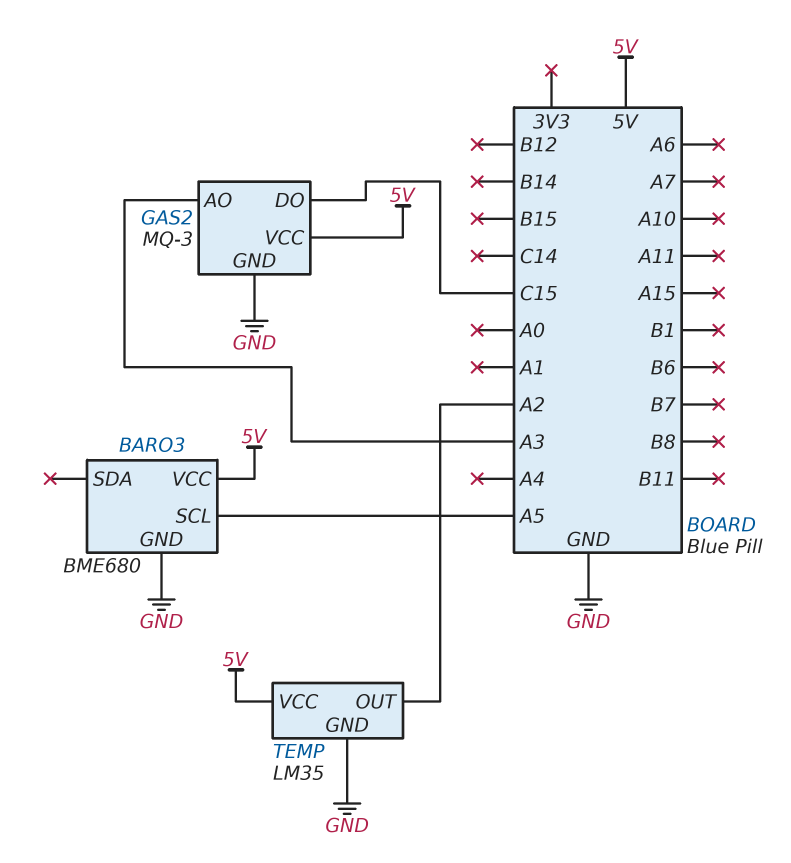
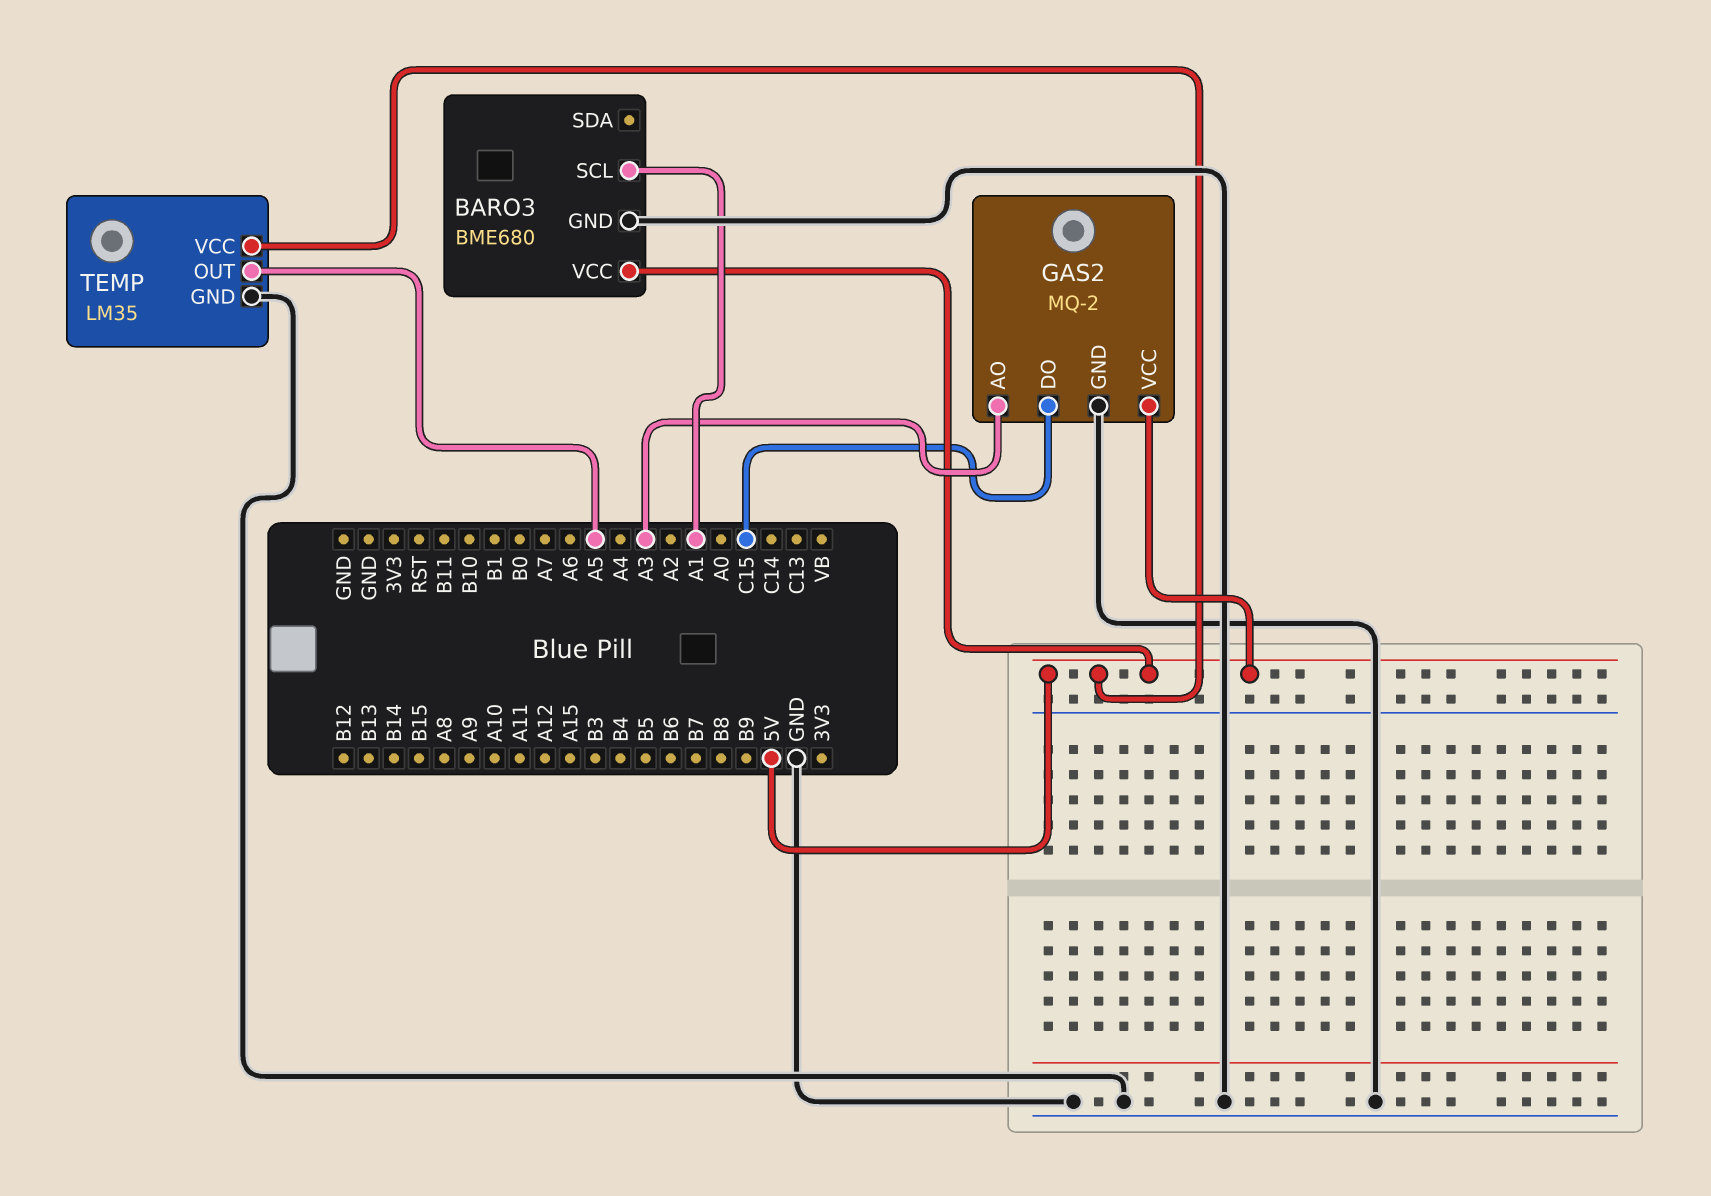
BARO3 pin SCL: A5 -> A1
GAS2: MQ-3 -> MQ-2
TEMP pin OUT: A2 -> A5

